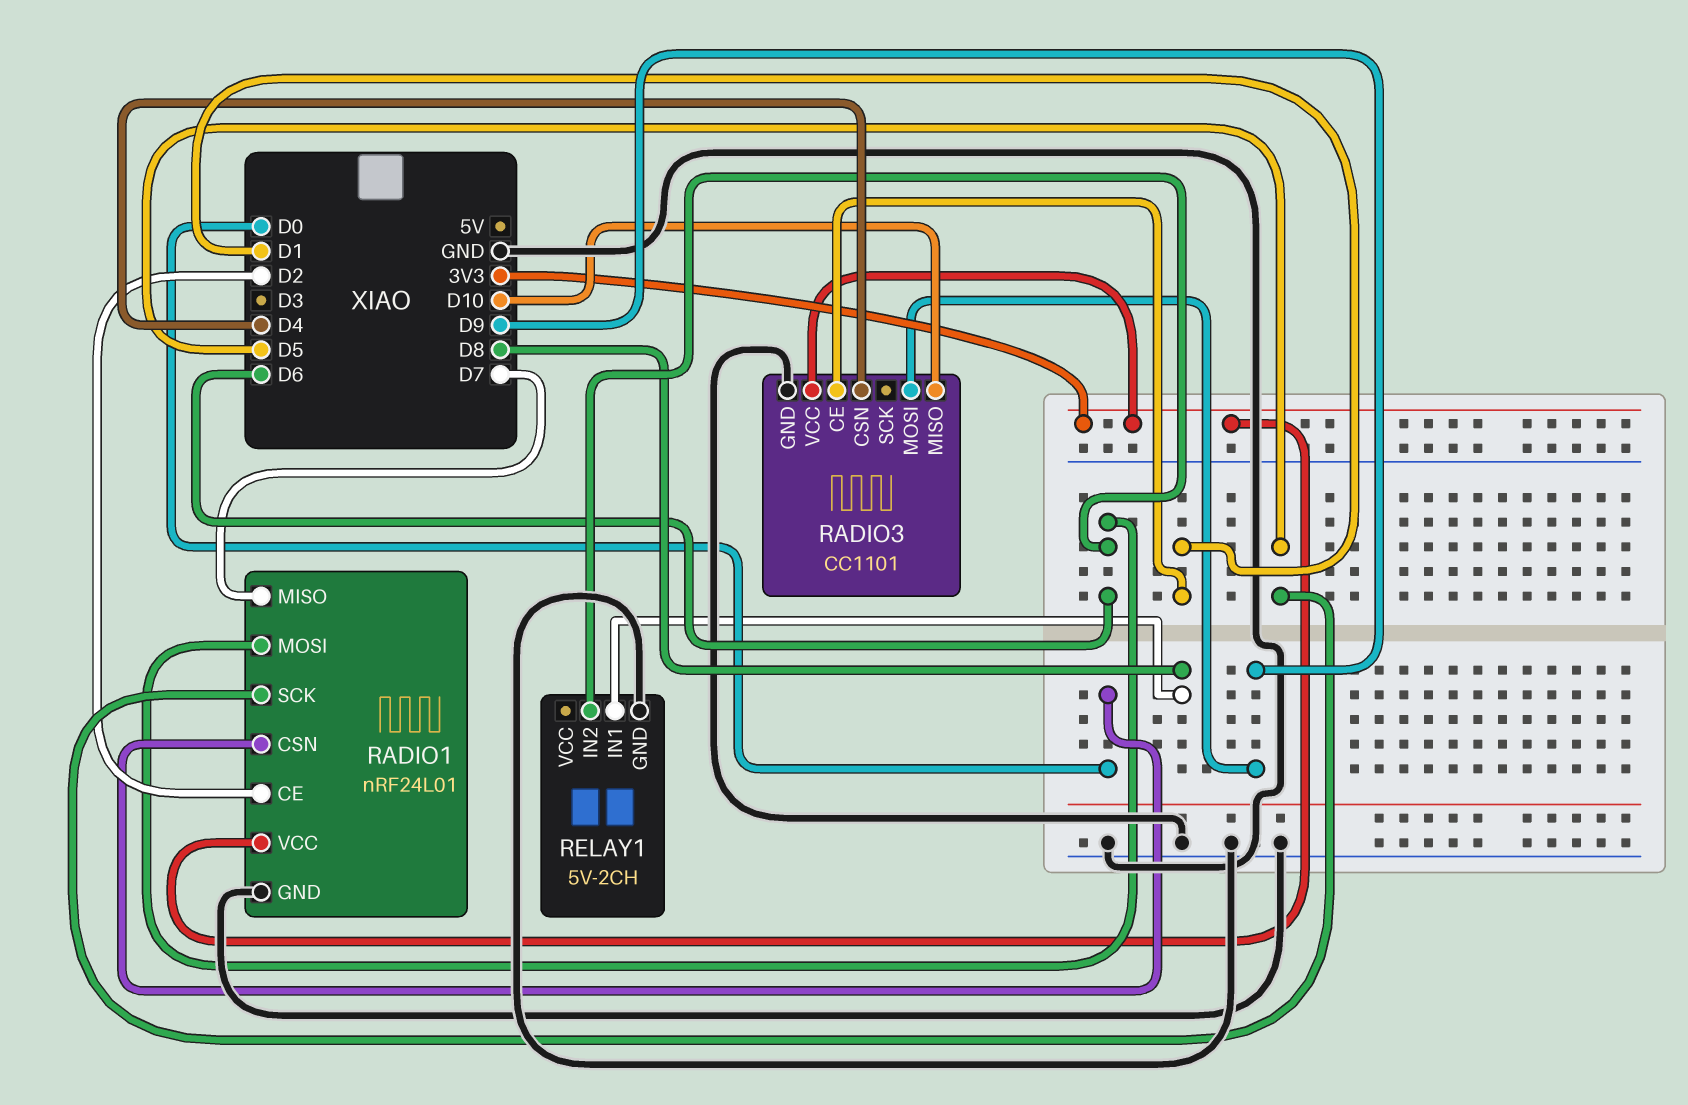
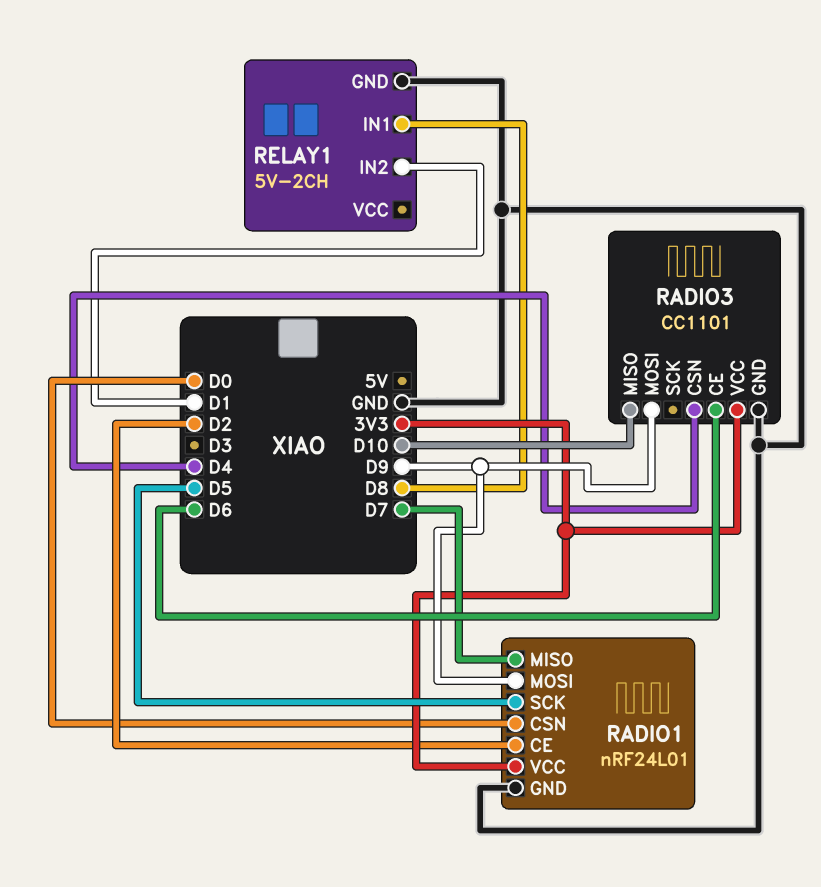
RADIO1 pin MOSI: D6 -> D9
RADIO3 pin CE: D1 -> D6
RELAY1 pin IN2: D6 -> D1

